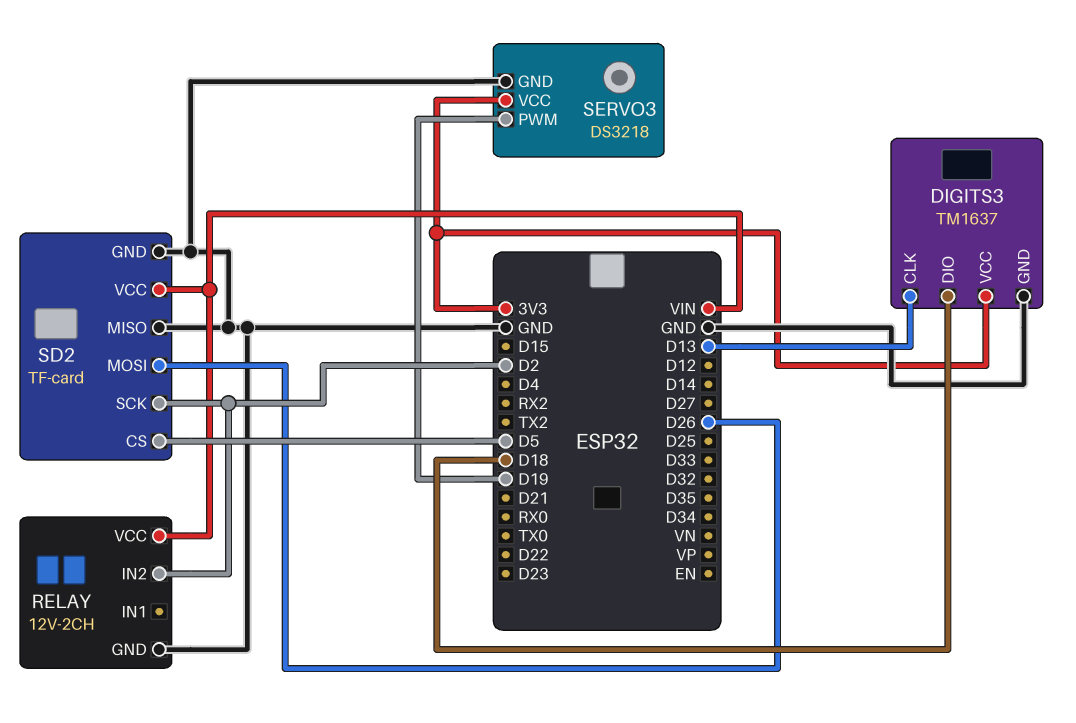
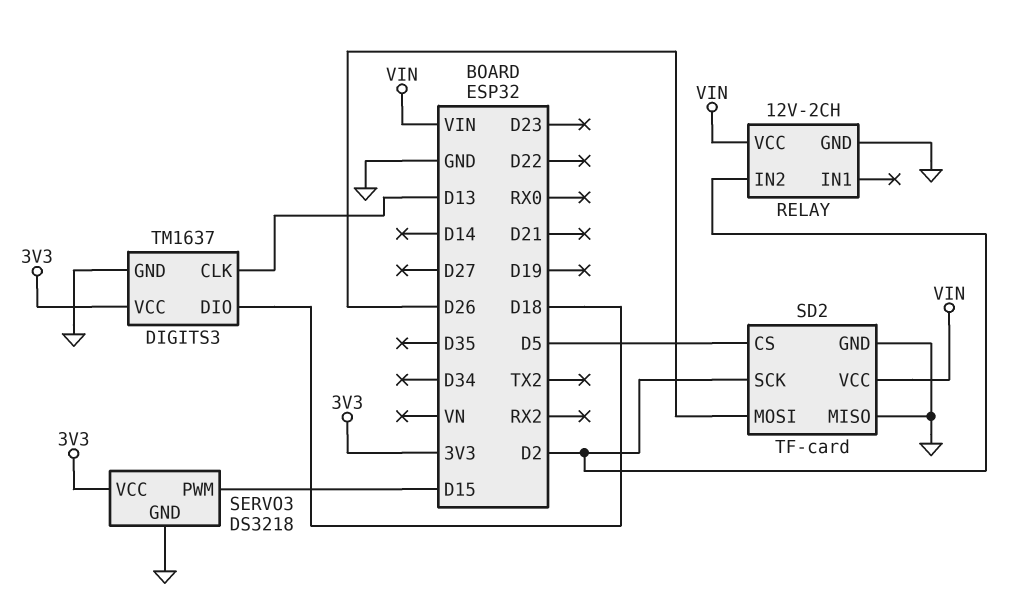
SERVO3 pin PWM: D19 -> D15

